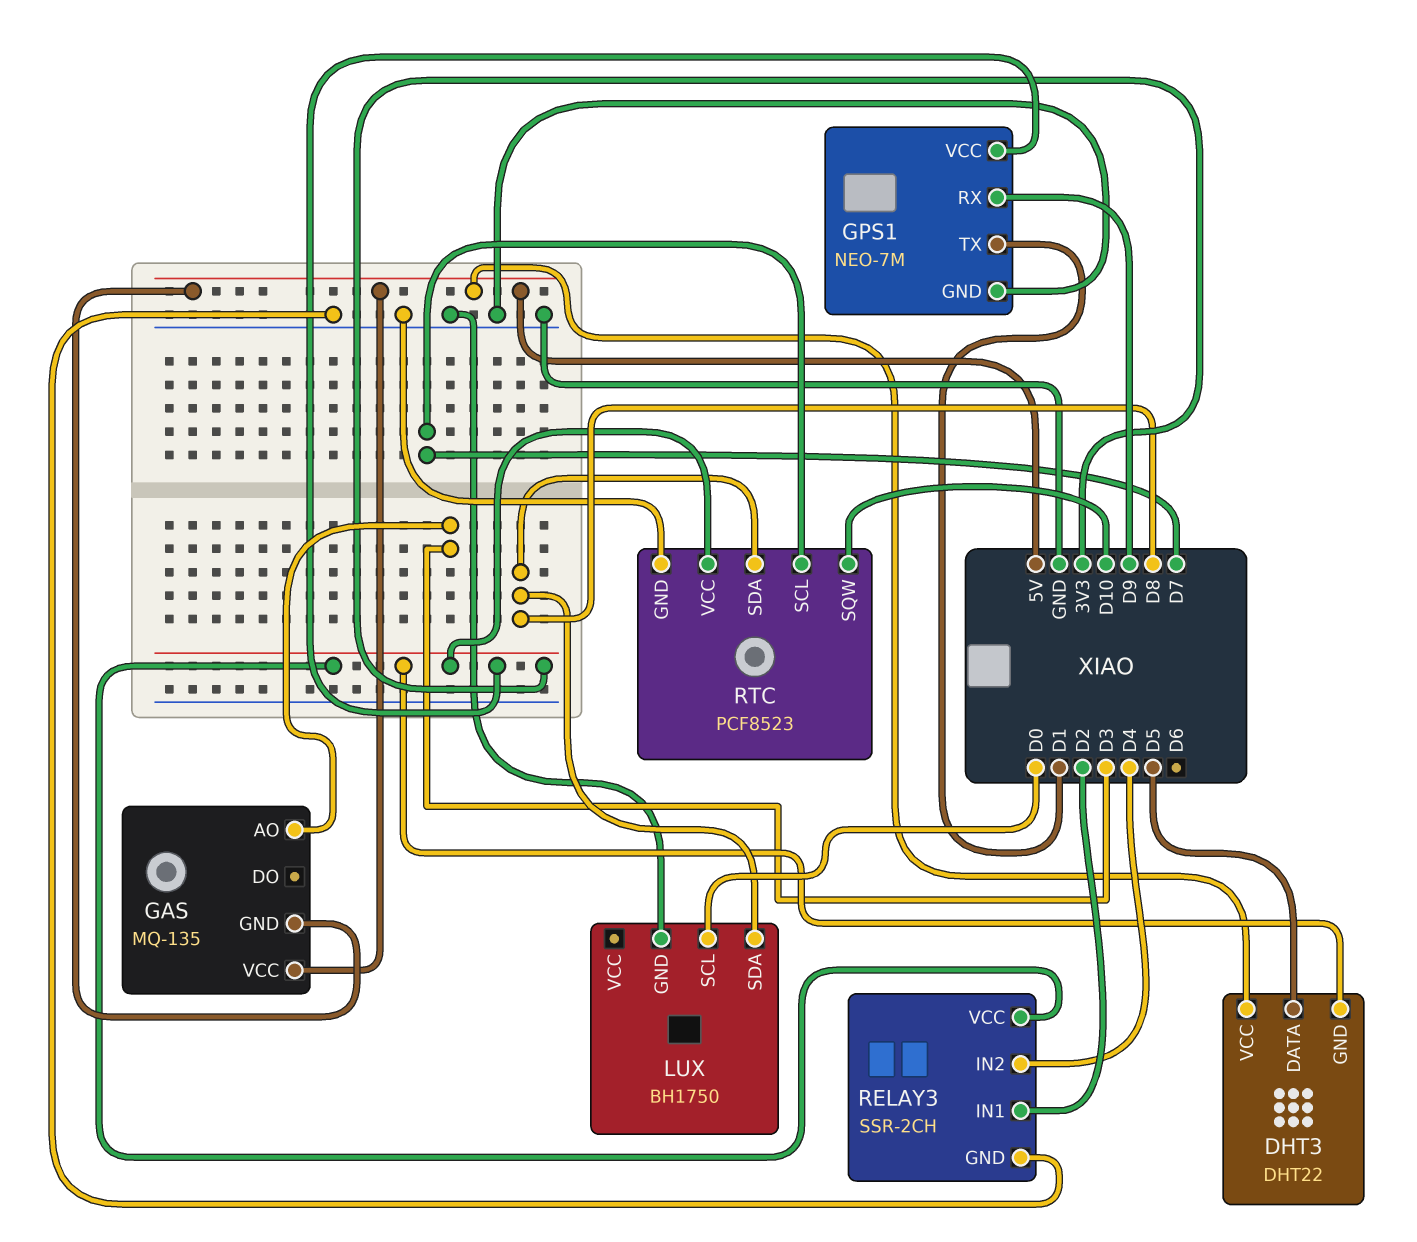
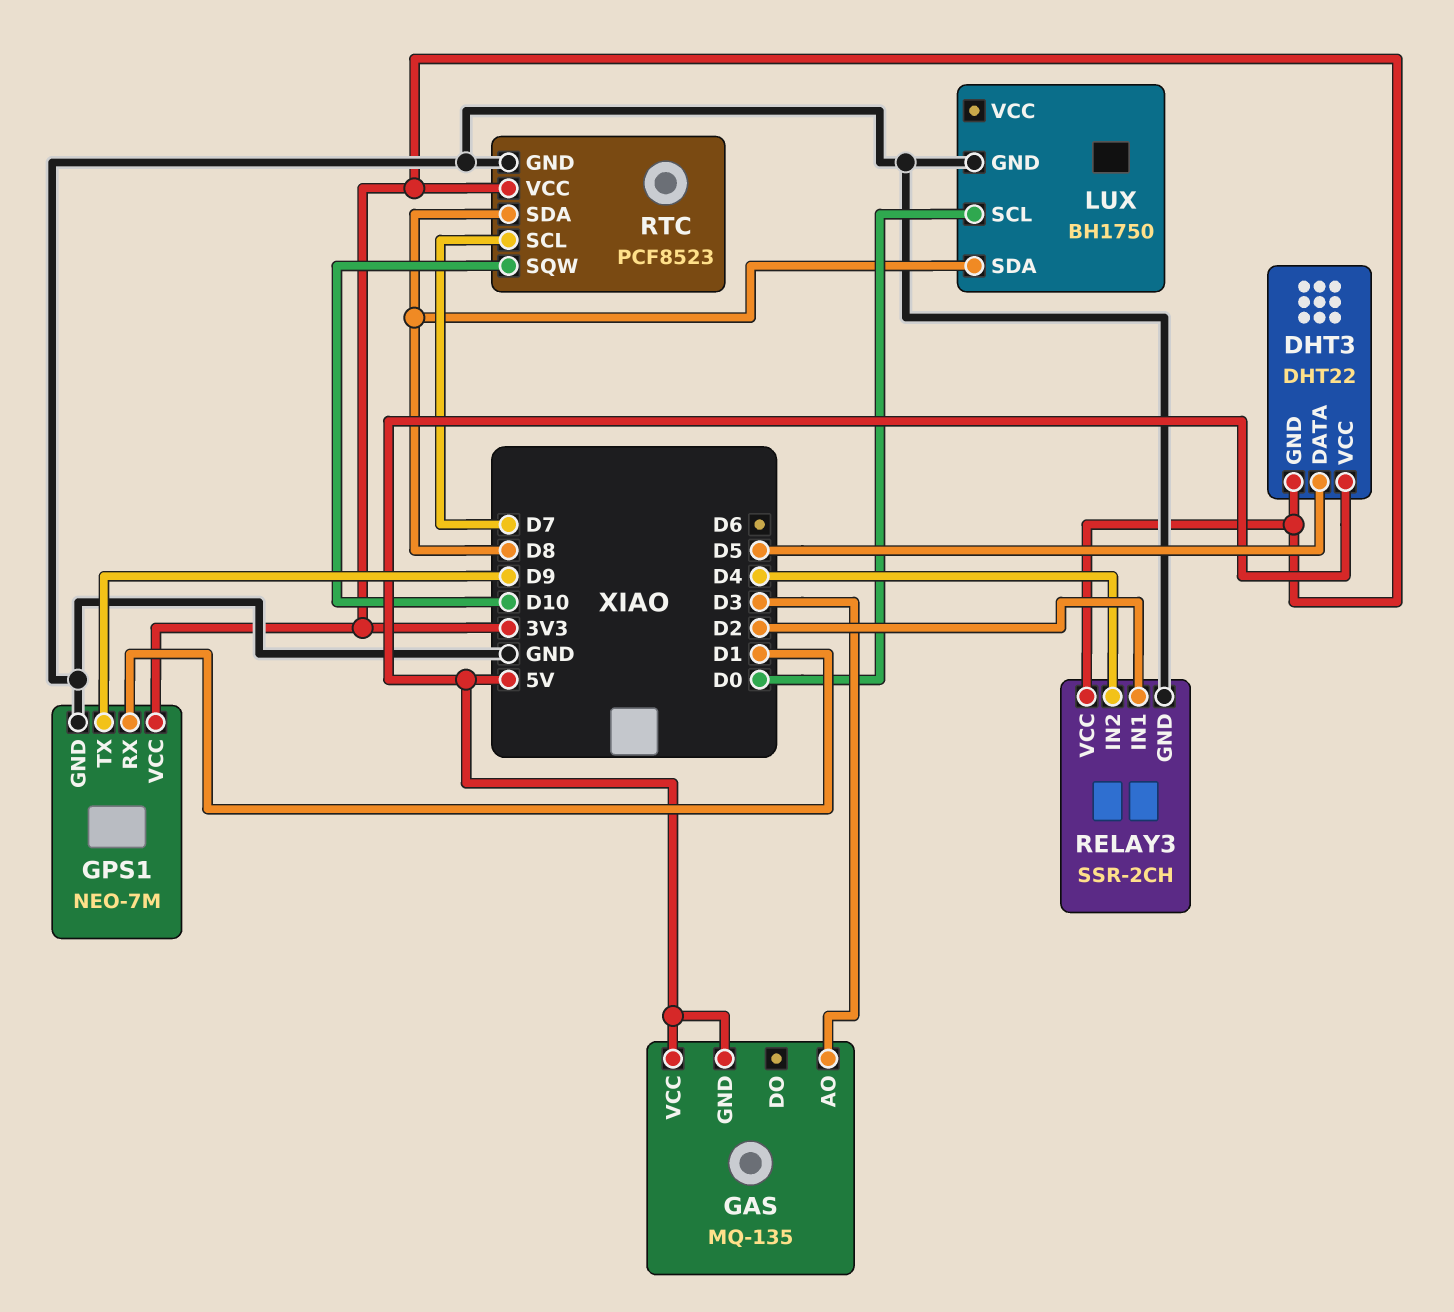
GPS1 pin RX: D9 -> D1
GPS1 pin TX: D1 -> D9

